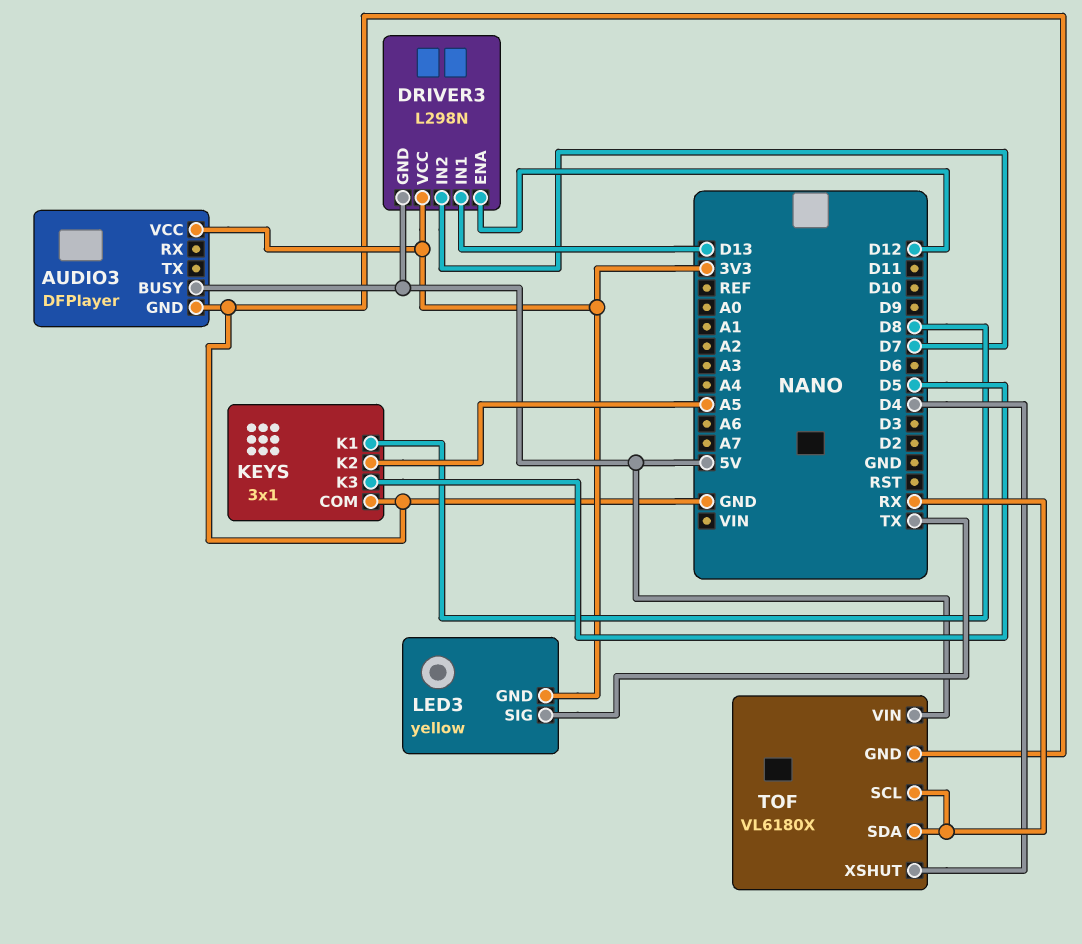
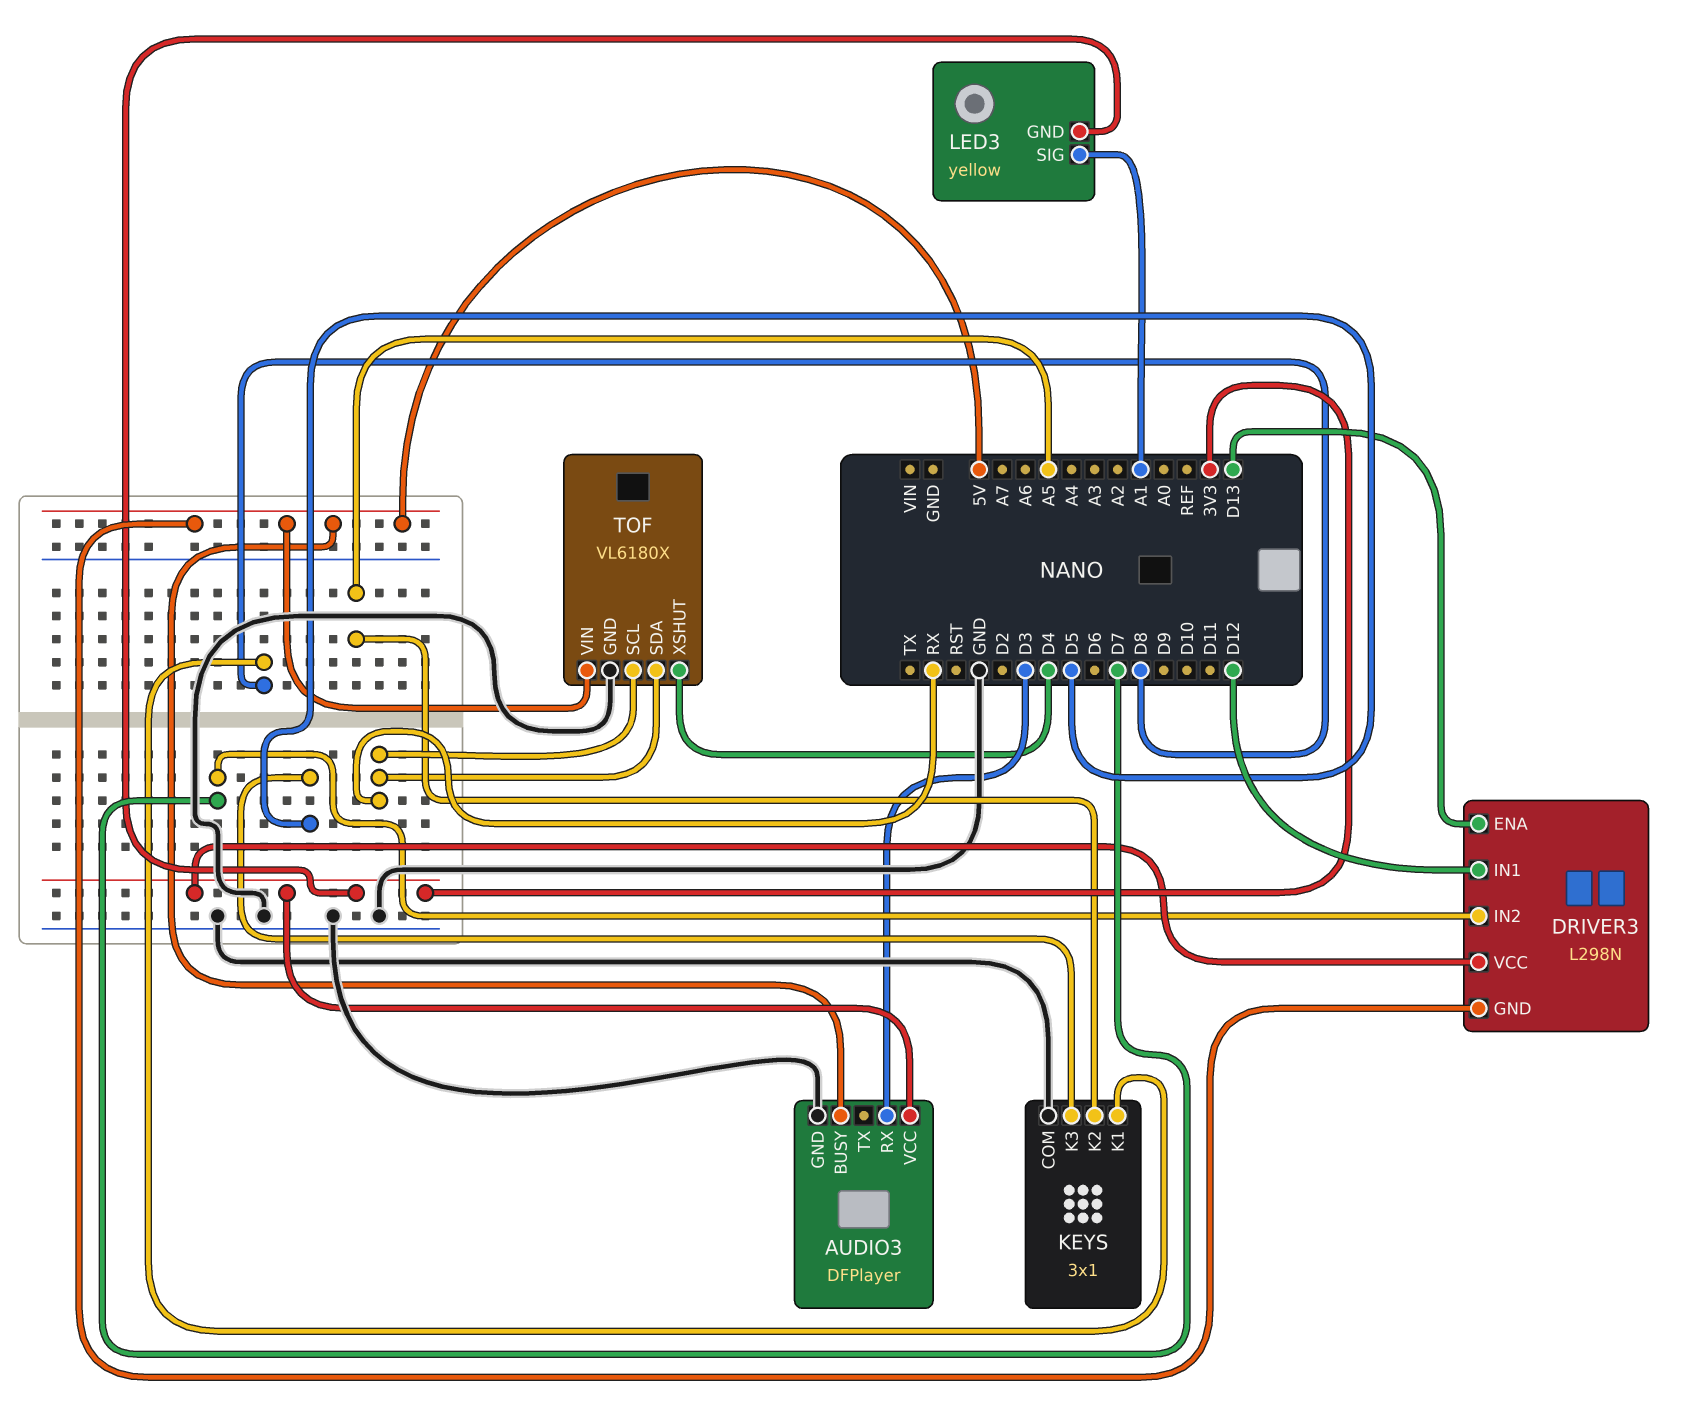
AUDIO3 pin RX: none -> D3
DRIVER3 pin ENA: D12 -> D13
DRIVER3 pin IN1: D13 -> D12
LED3 pin SIG: TX -> A1

